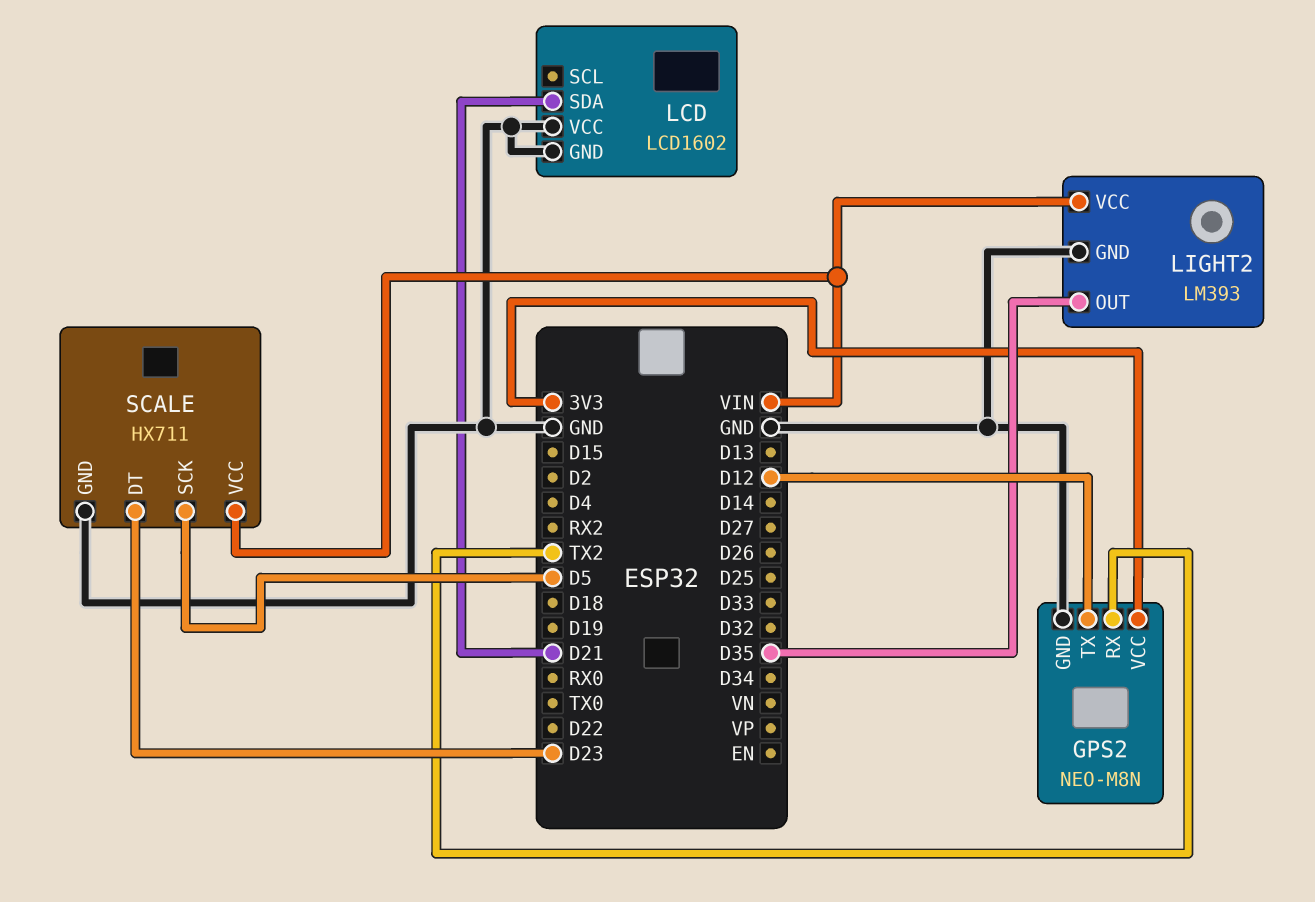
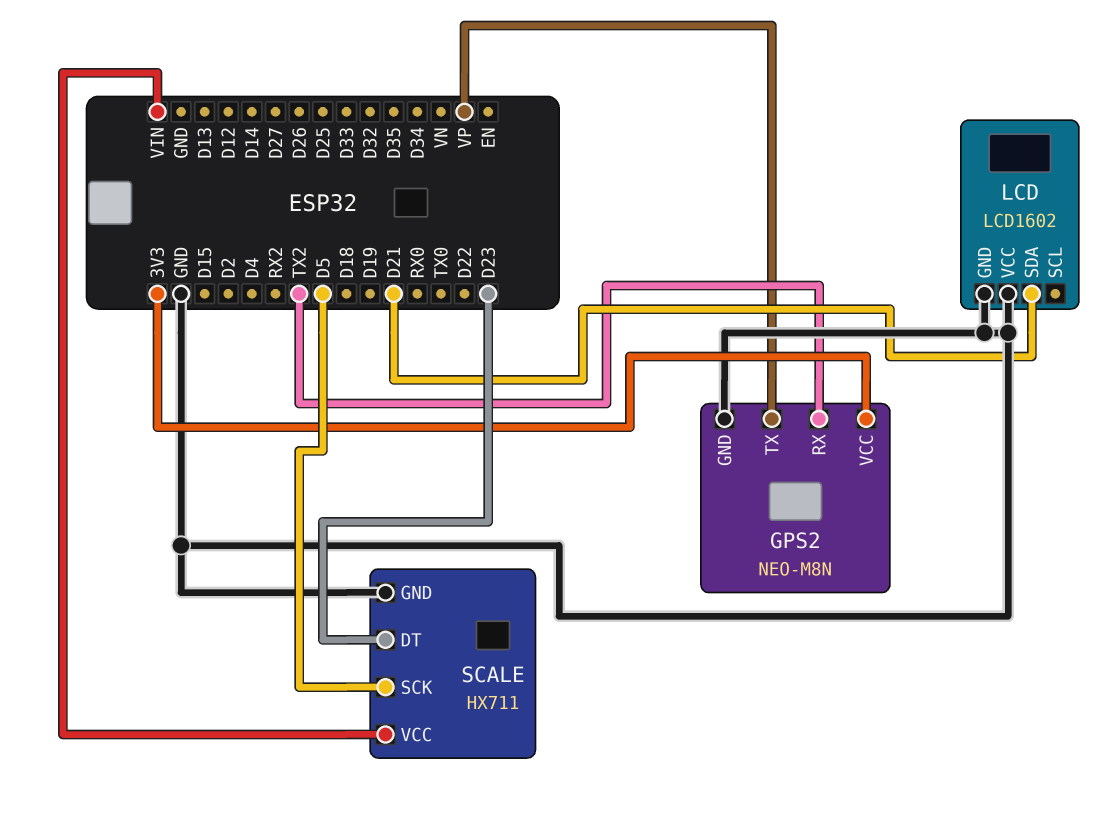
GPS2 pin TX: D12 -> VP
LIGHT2: LM393 -> none
LIGHT2 pin GND: GND -> none
LIGHT2 pin OUT: D35 -> none
LIGHT2 pin VCC: VIN -> none

